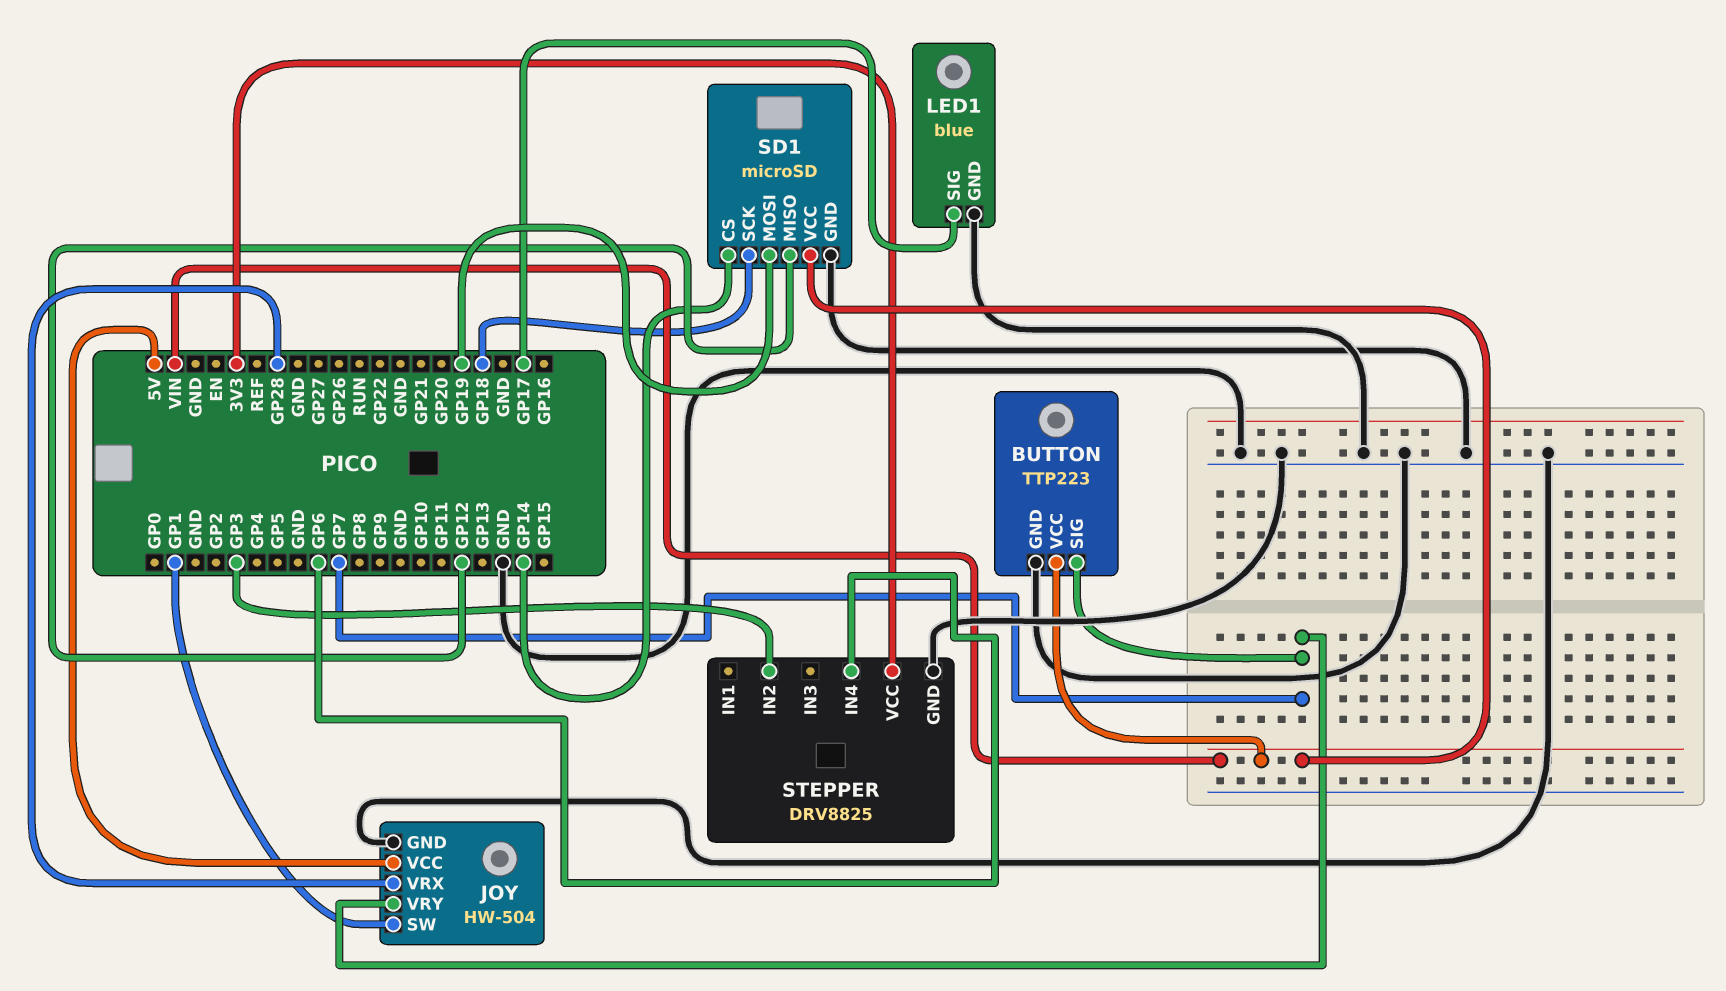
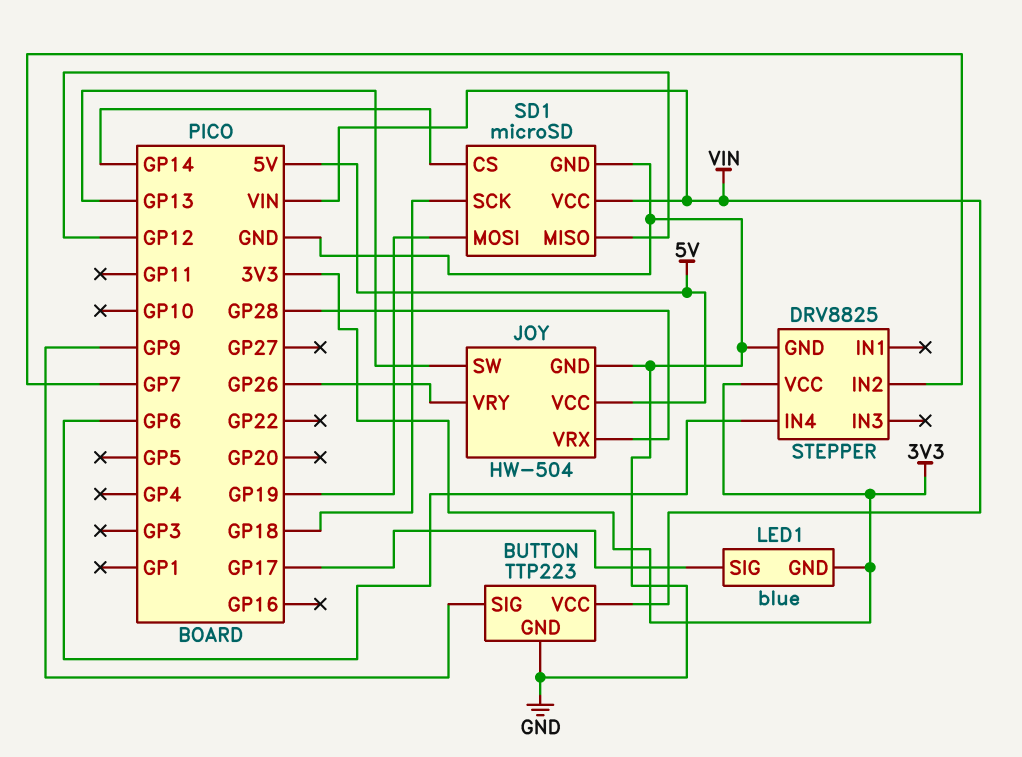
BUTTON pin SIG: GP7 -> GP9
JOY pin SW: GP1 -> GP13
JOY pin VRY: GP7 -> GP26
LED1 pin GND: GND -> 3V3
STEPPER pin IN2: GP3 -> GP7

